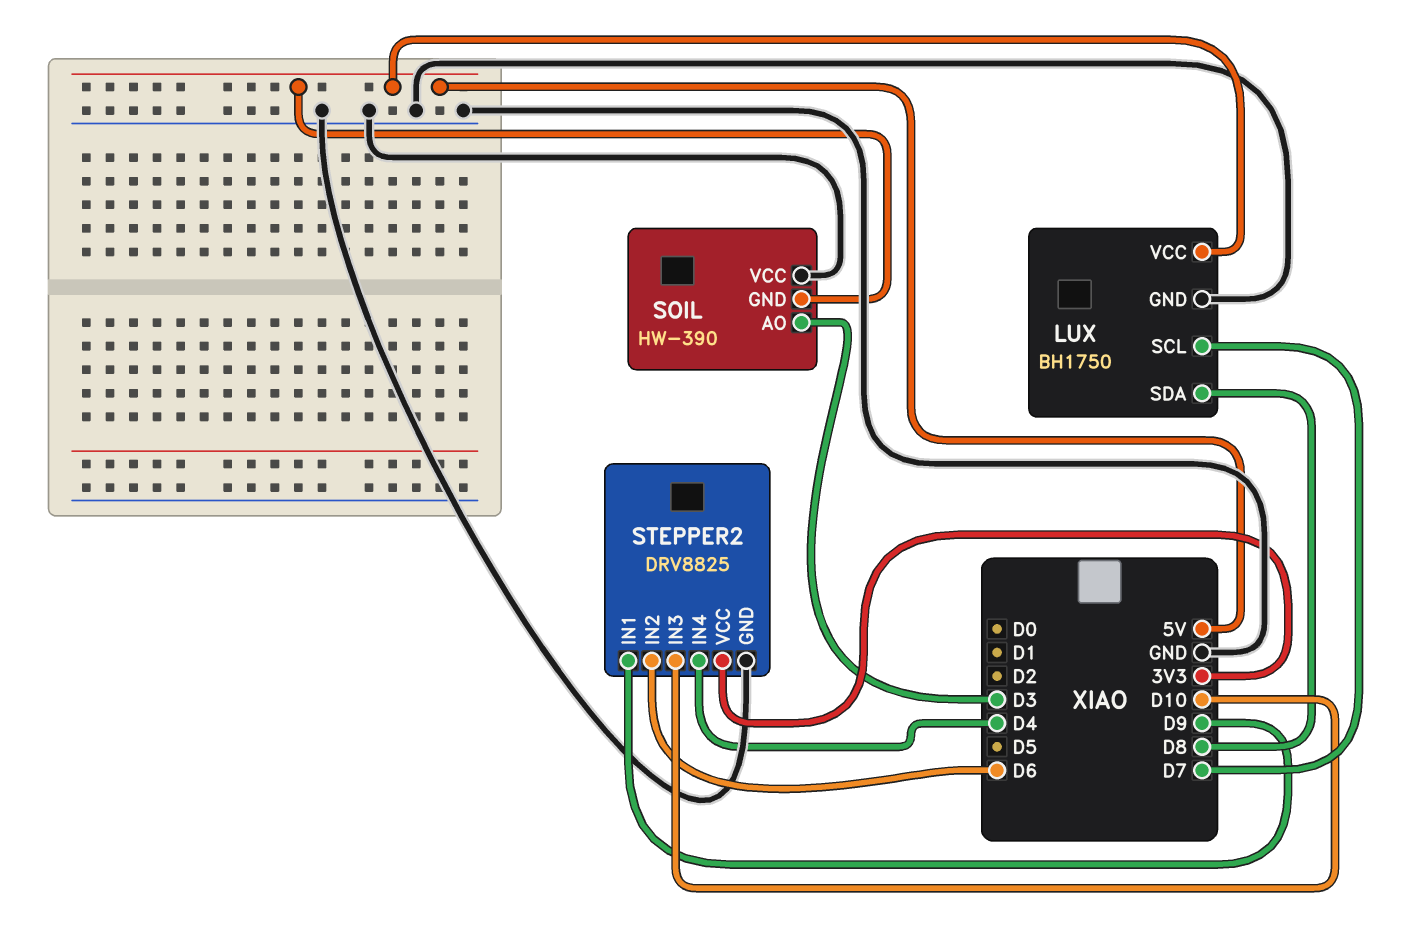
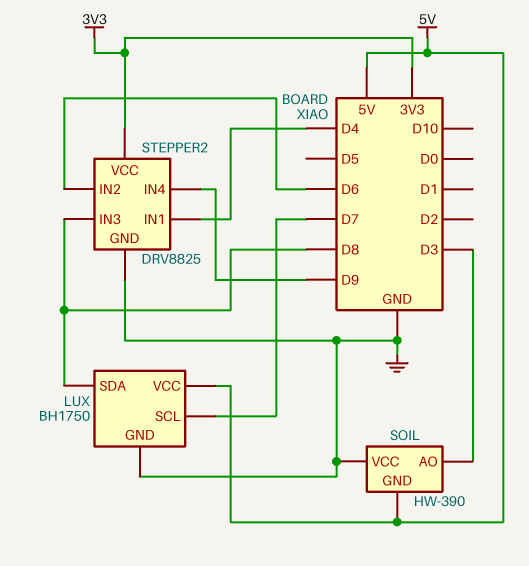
STEPPER2 pin IN1: D9 -> D4
STEPPER2 pin IN3: D10 -> D8
STEPPER2 pin IN4: D4 -> D9

